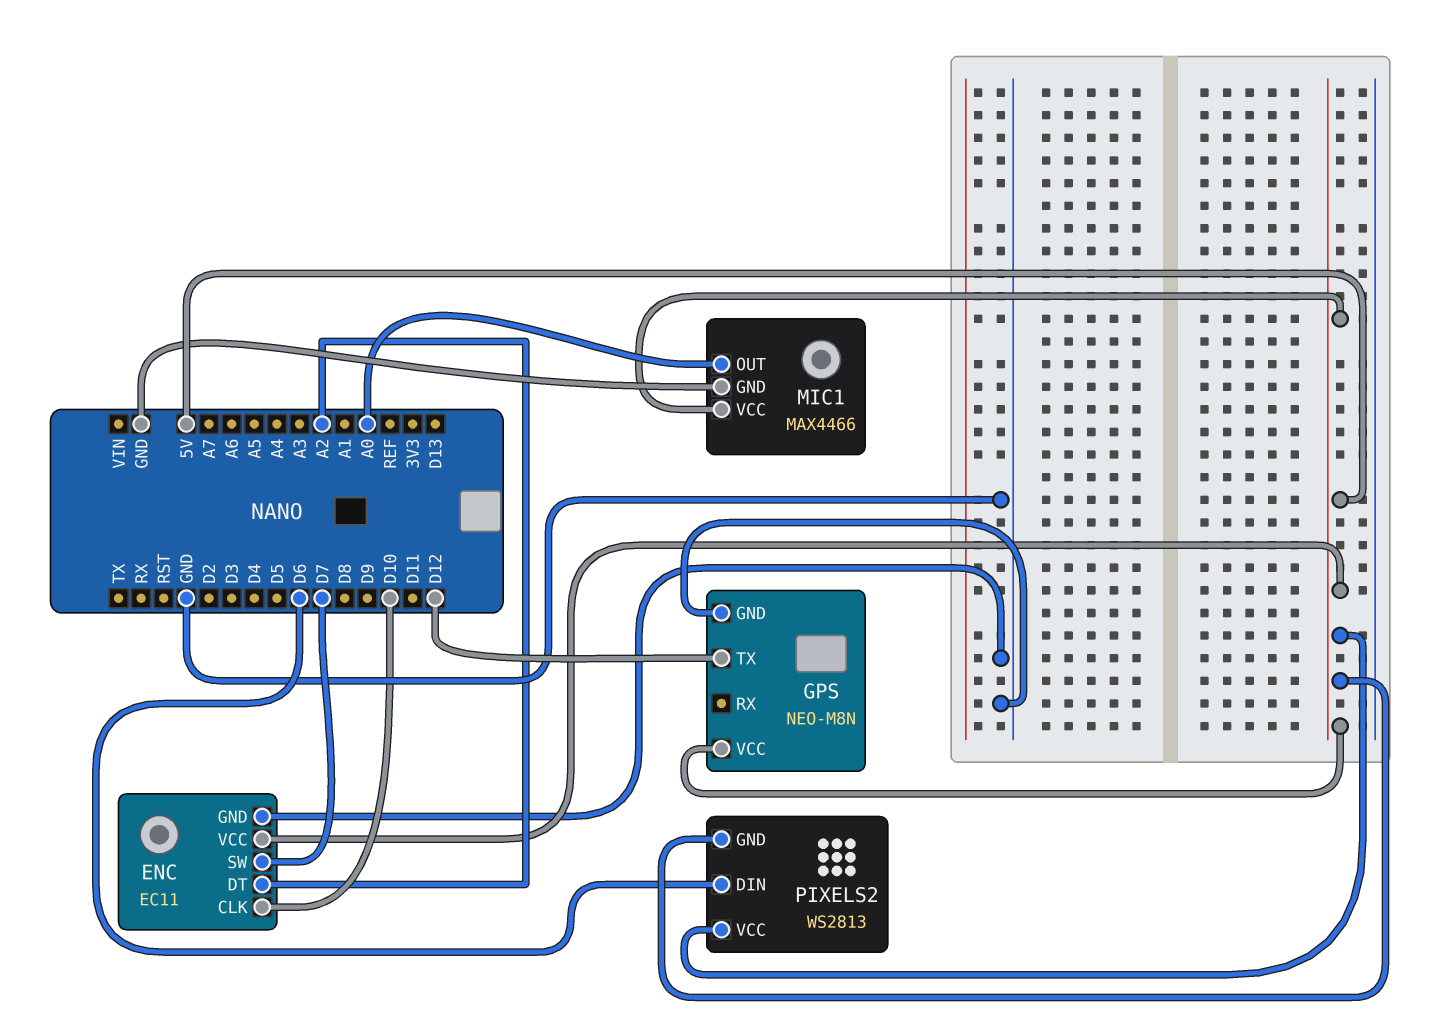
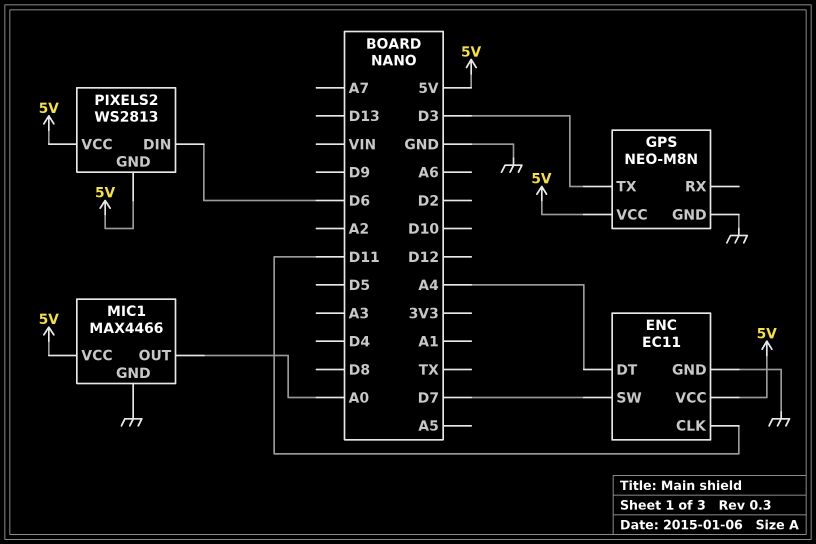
ENC pin CLK: D10 -> D11
ENC pin DT: A2 -> A4
GPS pin TX: D12 -> D3

